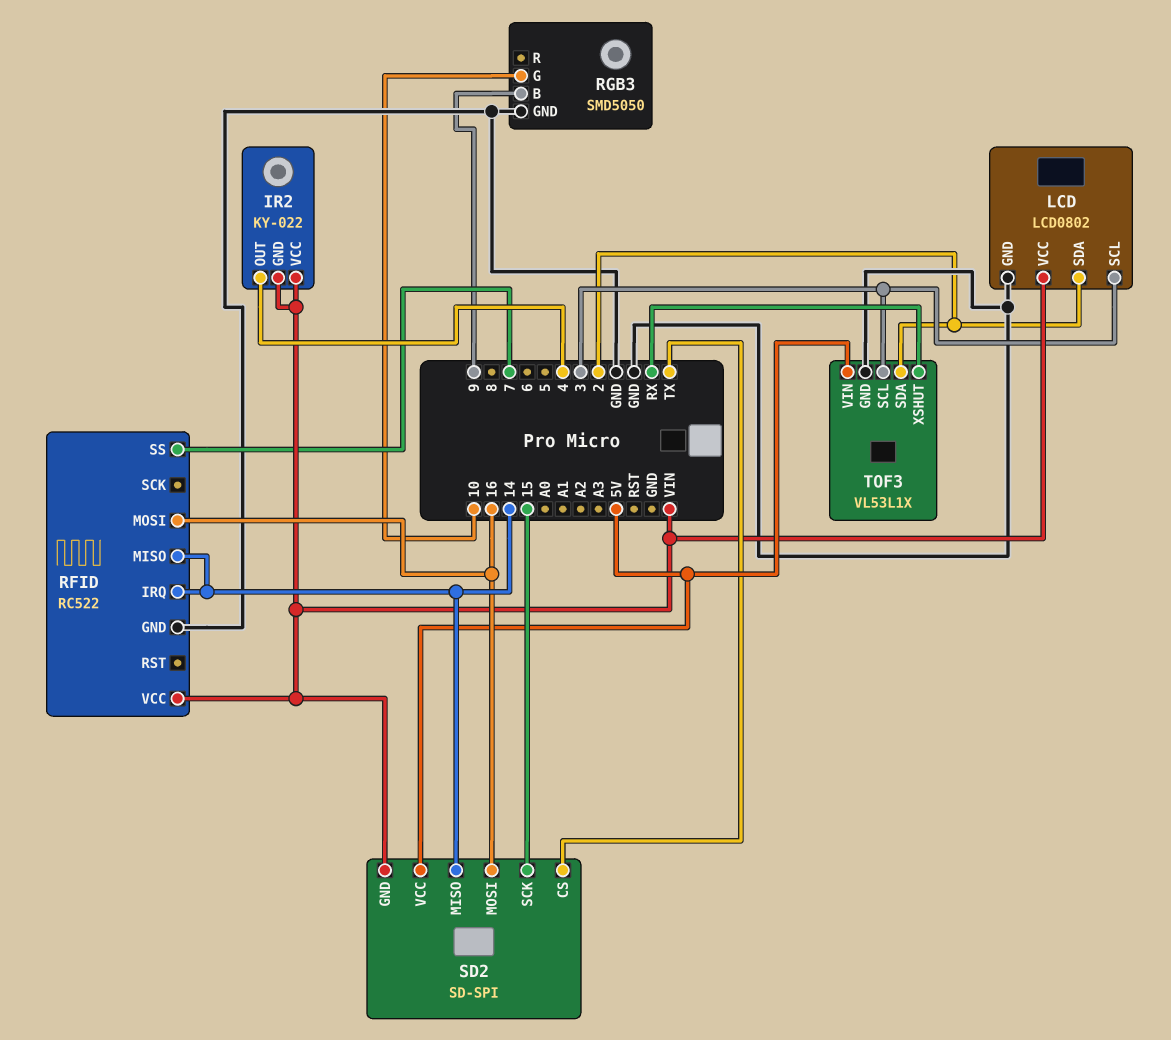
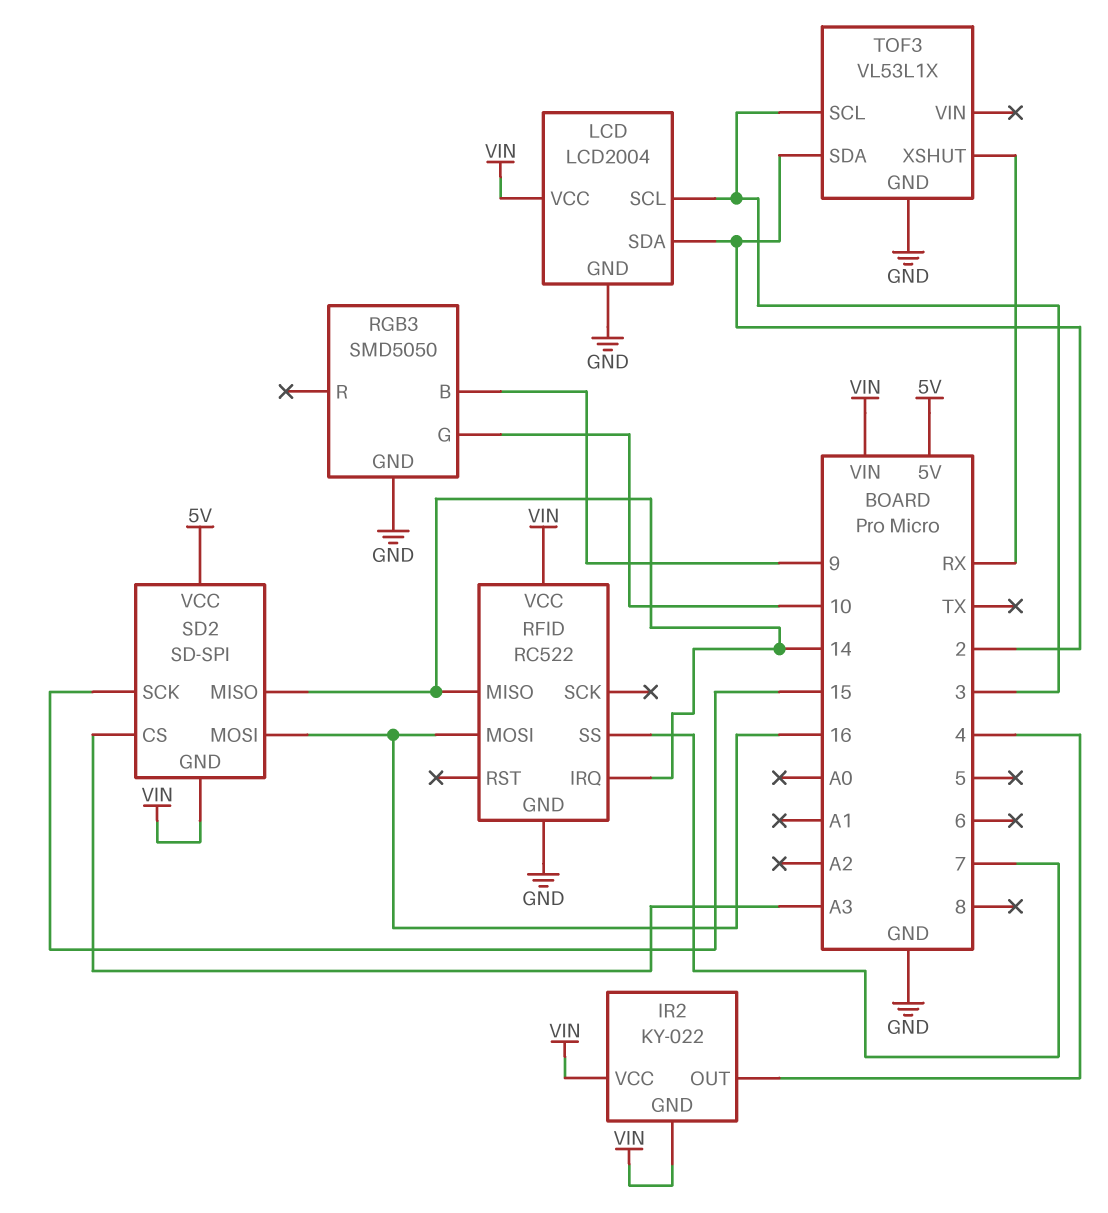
LCD: LCD0802 -> LCD2004
SD2 pin CS: TX -> A3
TOF3 pin VIN: 5V -> none

